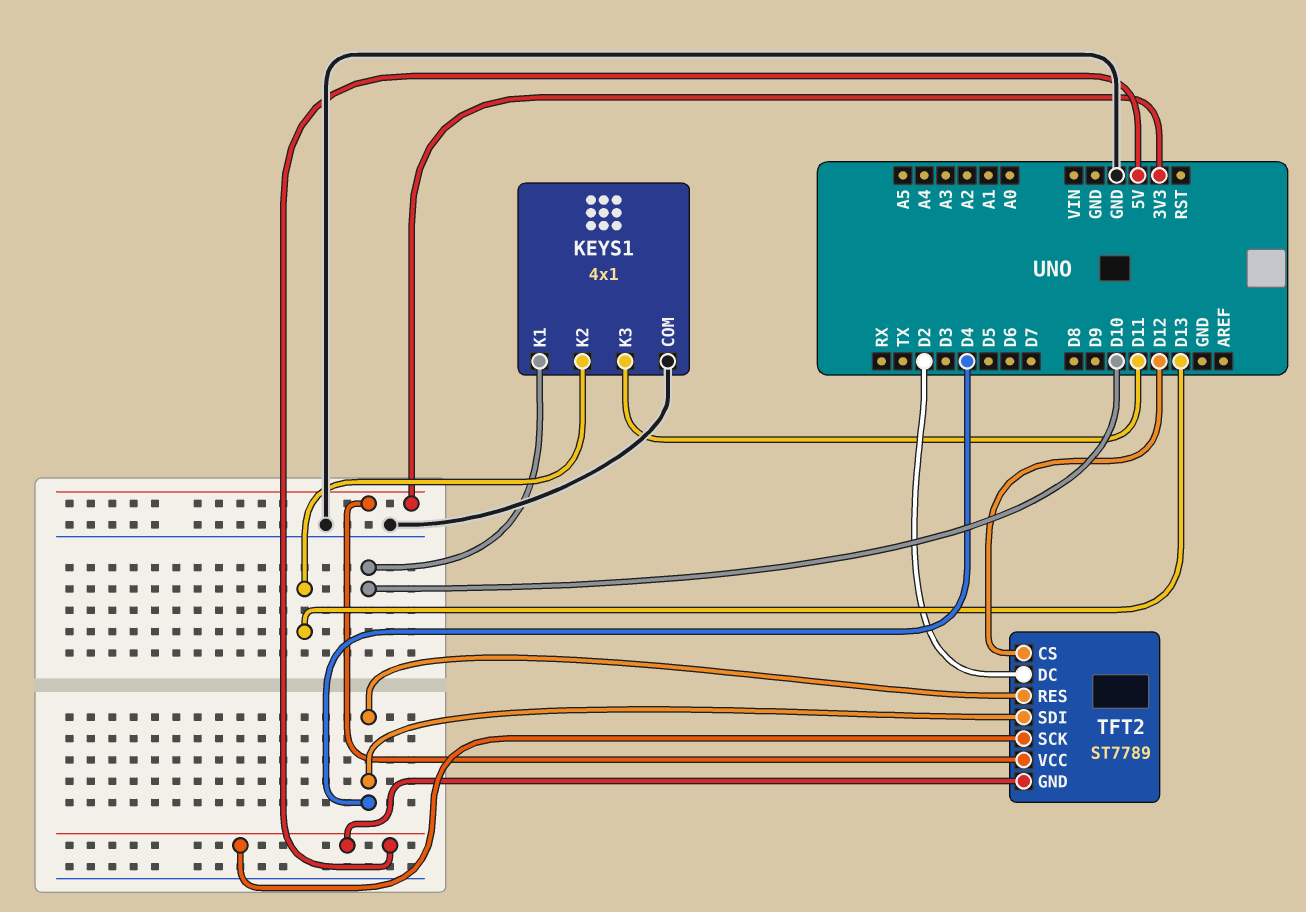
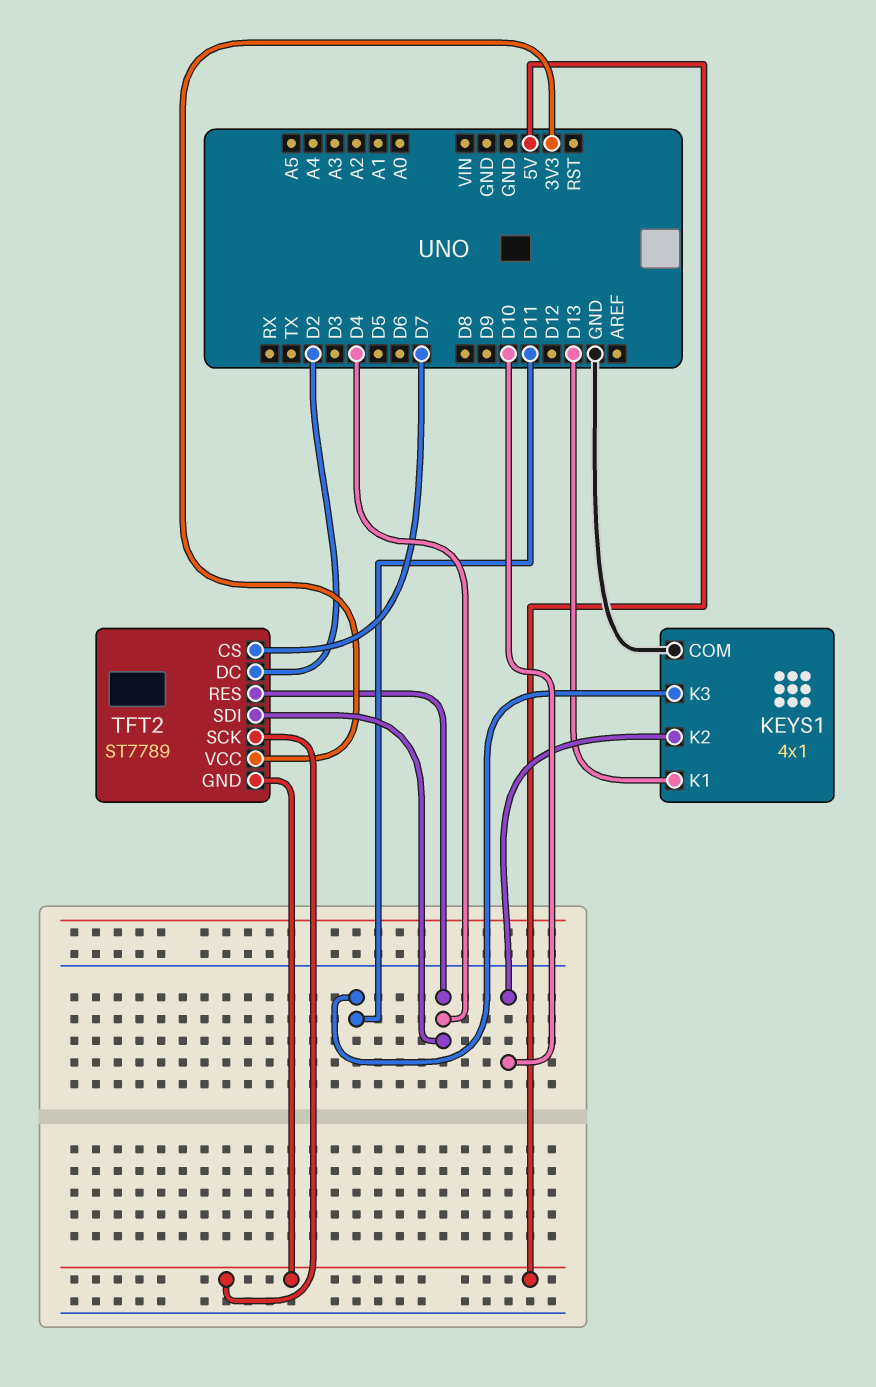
KEYS1 pin K1: D10 -> D13
KEYS1 pin K2: D13 -> D10
TFT2 pin CS: D12 -> D7

